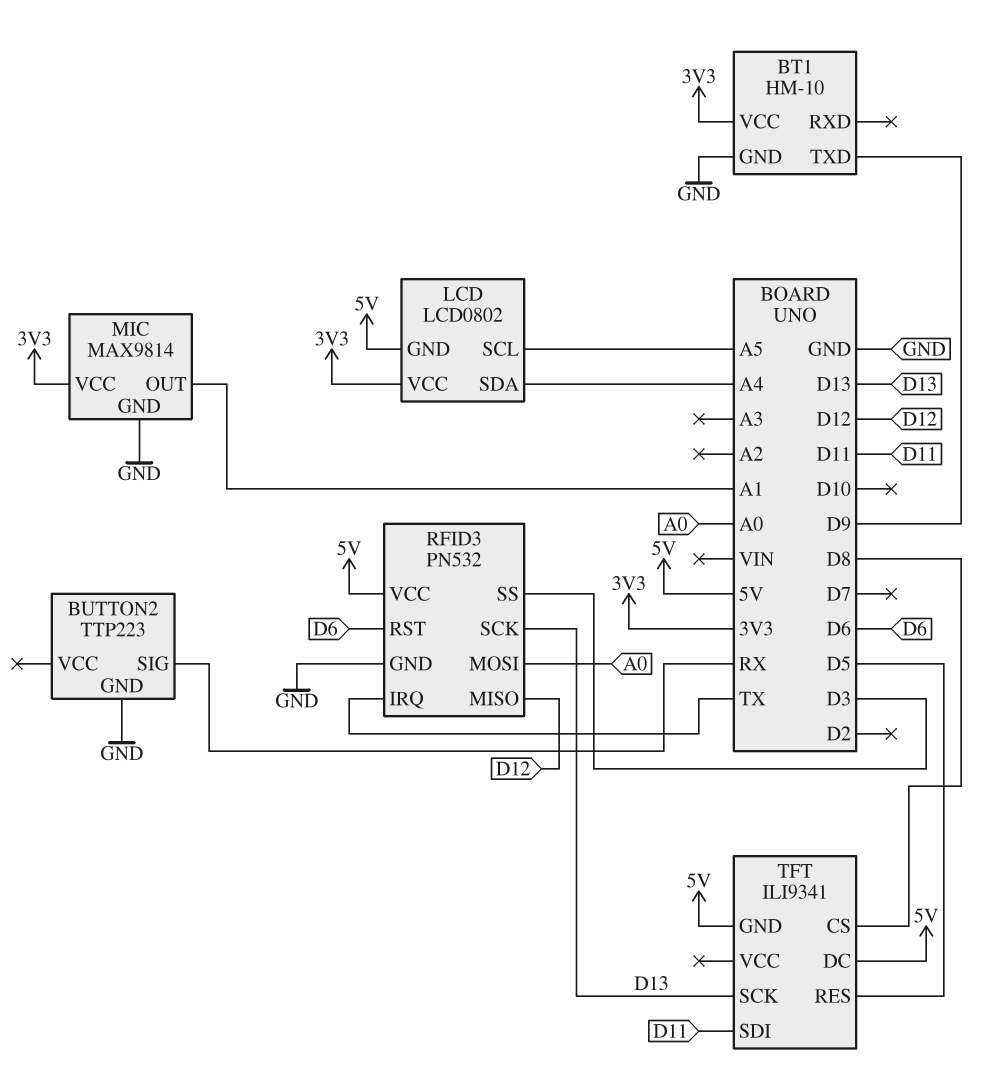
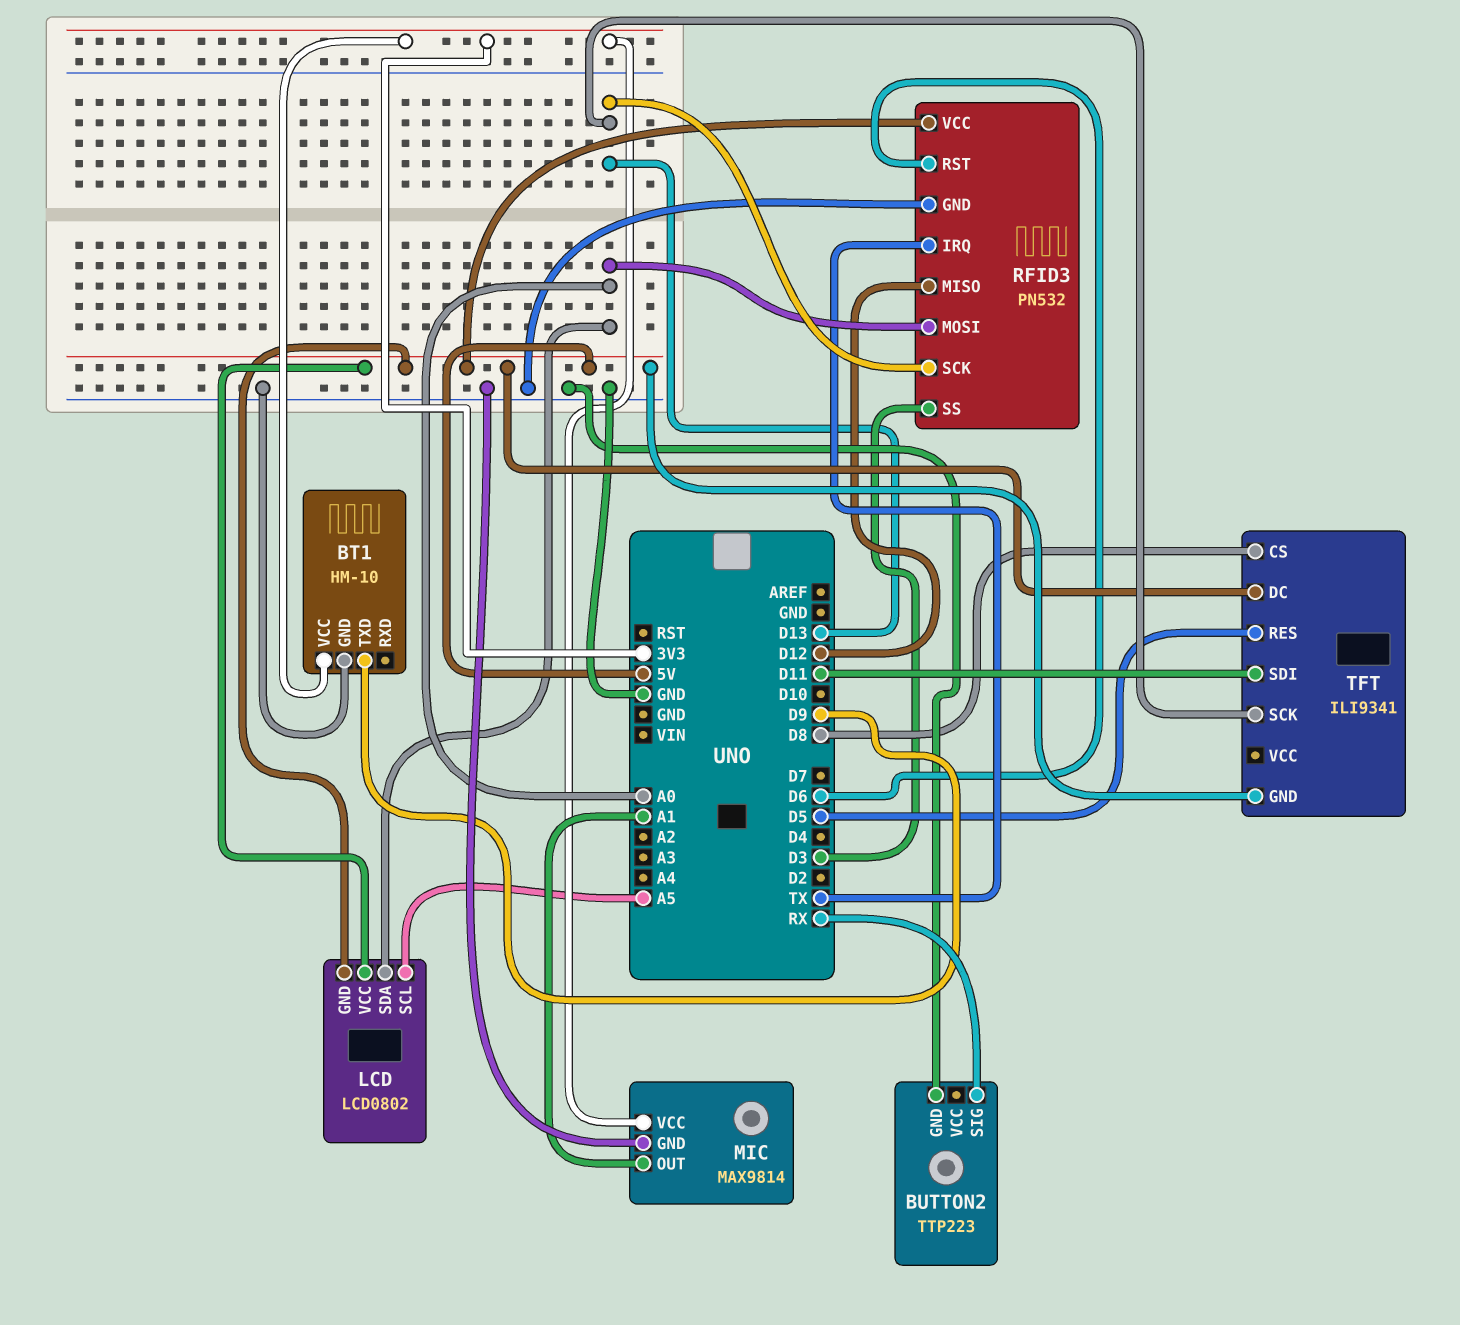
LCD pin SDA: A4 -> A0
LCD pin VCC: 3V3 -> 5V

